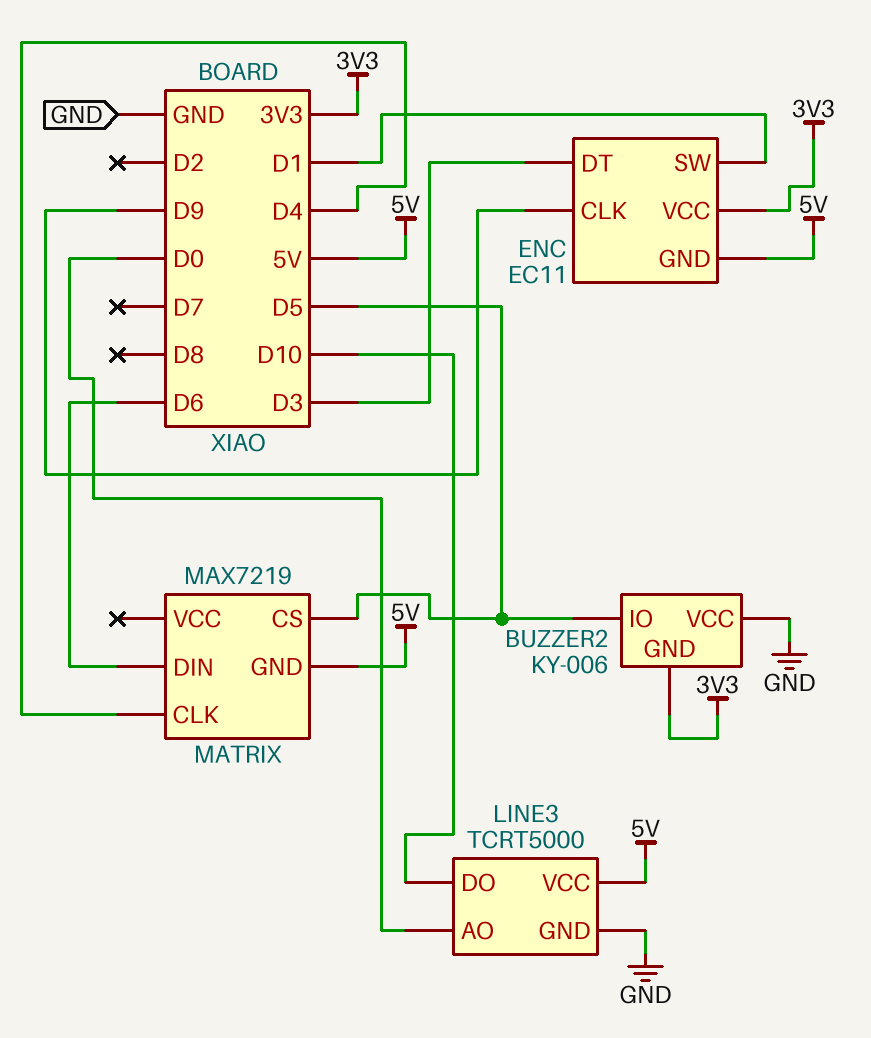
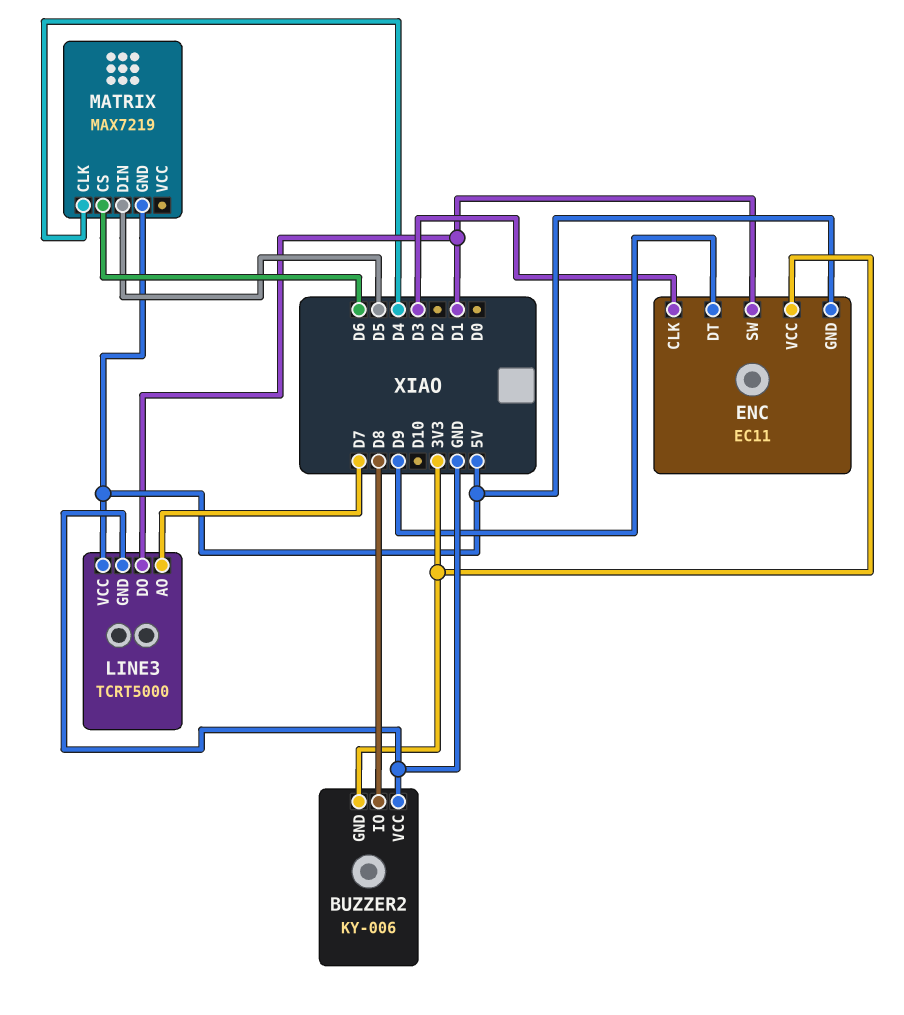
BUZZER2 pin IO: D5 -> D8
ENC pin CLK: D9 -> D3
ENC pin DT: D3 -> D9
LINE3 pin AO: D0 -> D7
LINE3 pin DO: D10 -> D1
MATRIX pin CS: D5 -> D6
MATRIX pin DIN: D6 -> D5

